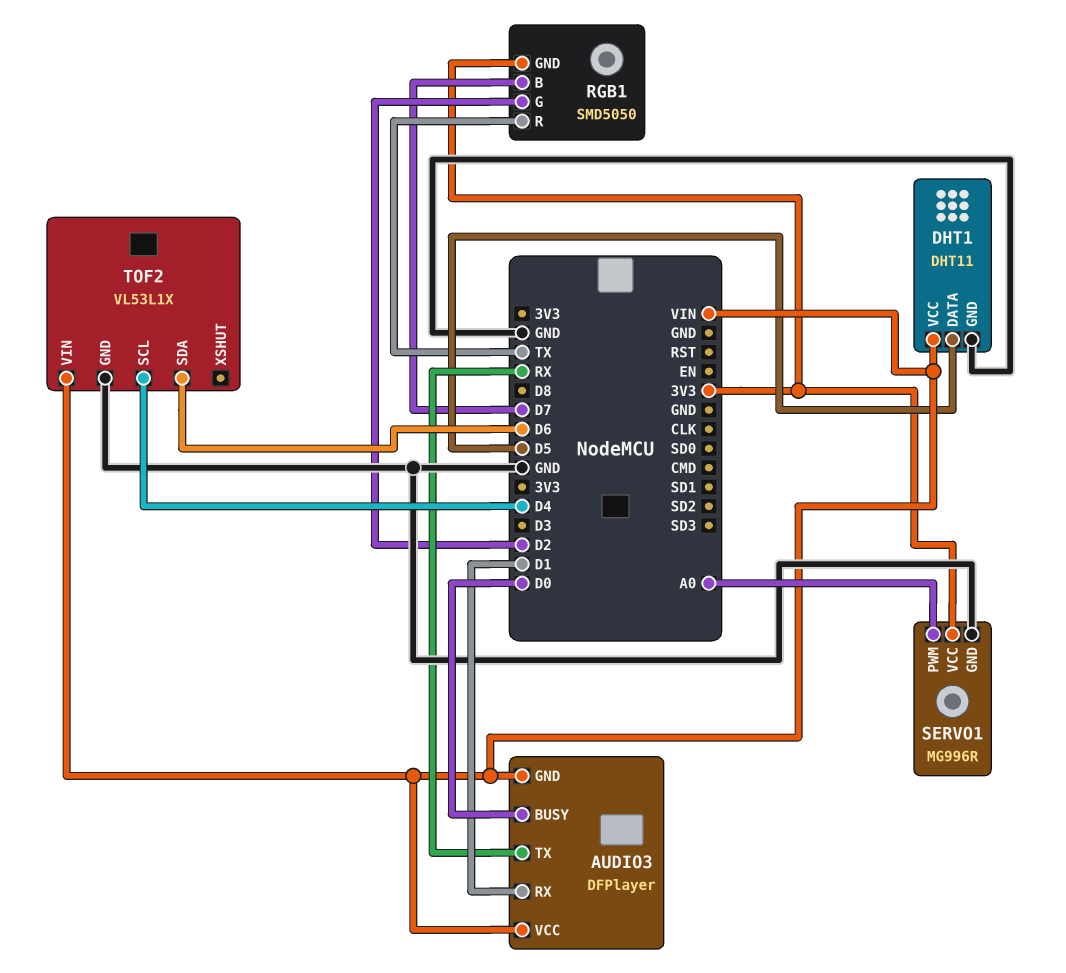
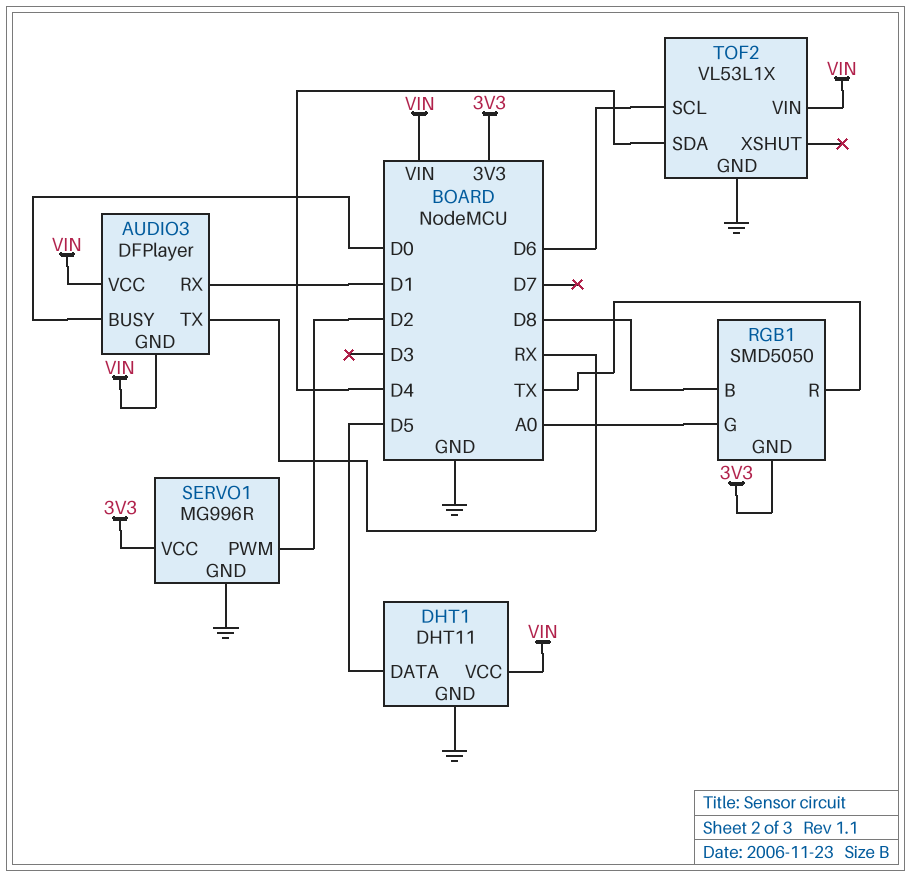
RGB1 pin B: D7 -> D8
RGB1 pin G: D2 -> A0
SERVO1 pin PWM: A0 -> D2
TOF2 pin SCL: D4 -> D6
TOF2 pin SDA: D6 -> D4

